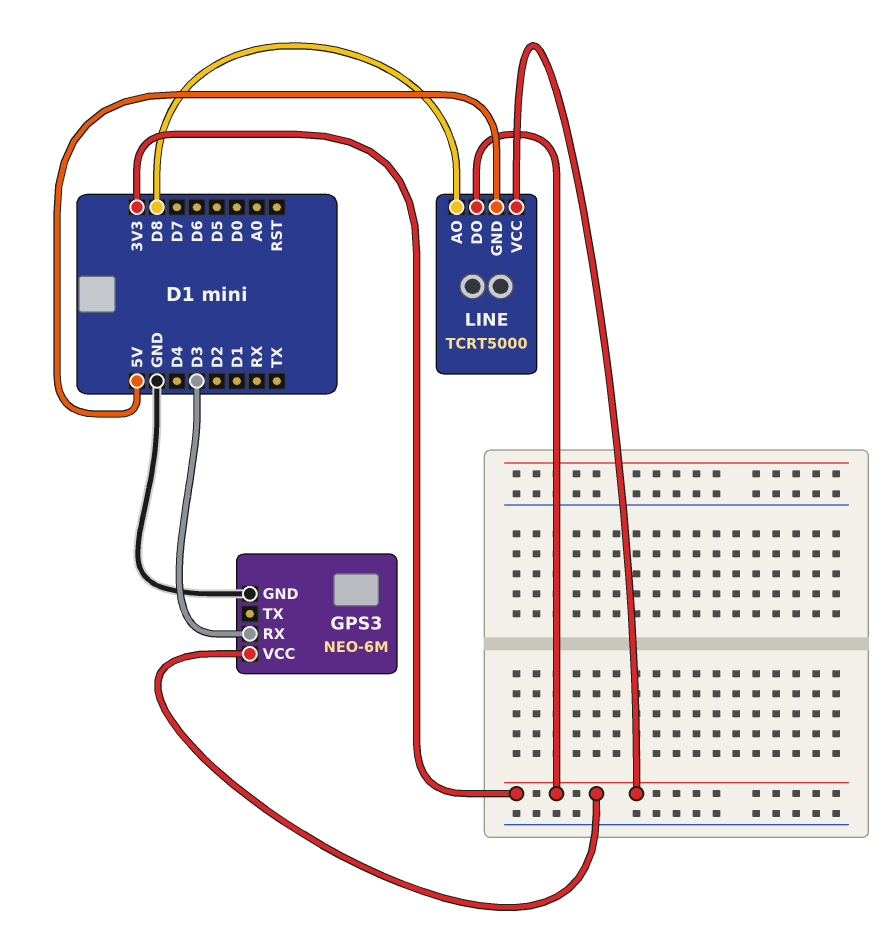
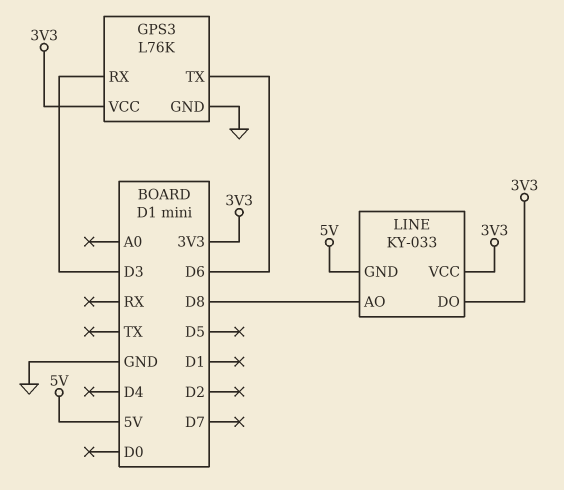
GPS3: NEO-6M -> L76K
GPS3 pin TX: none -> D6
LINE: TCRT5000 -> KY-033

